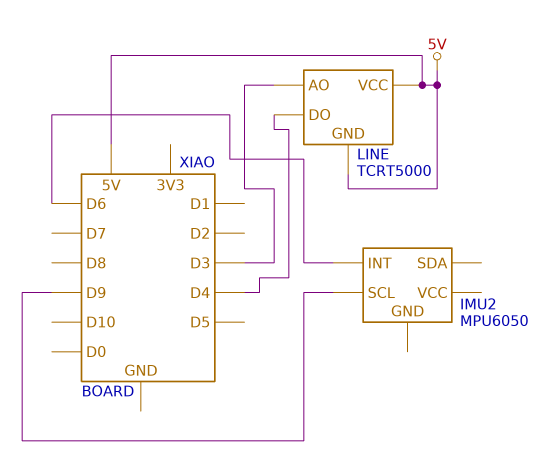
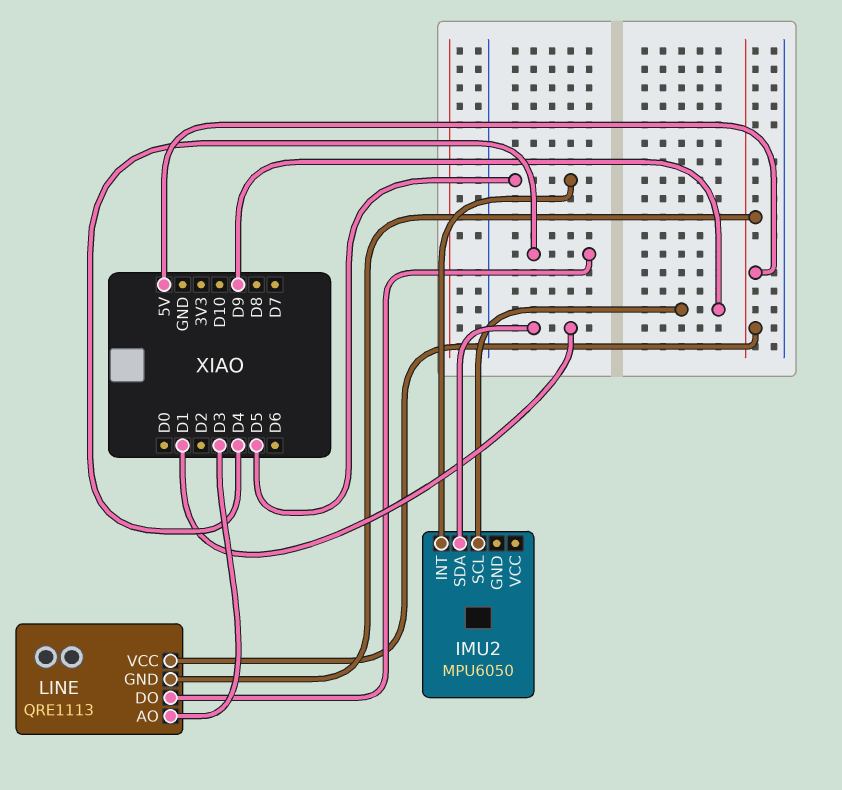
IMU2 pin INT: D6 -> D5
IMU2 pin SDA: none -> D1
LINE: TCRT5000 -> QRE1113

